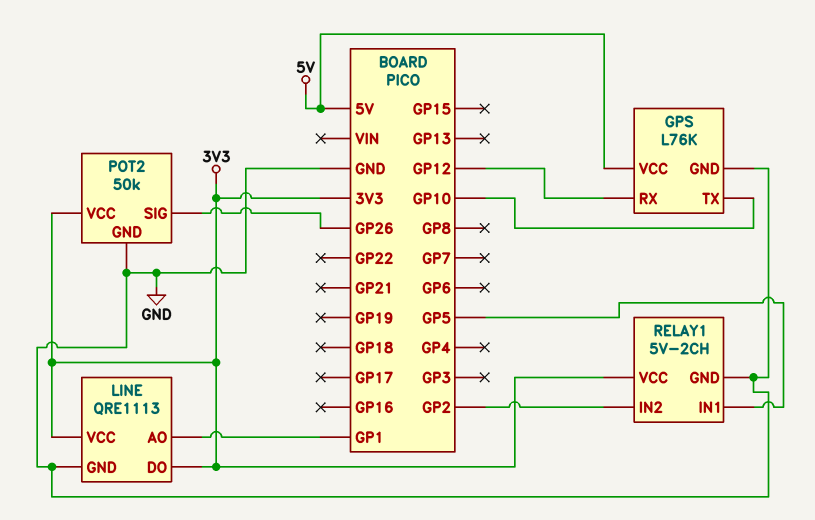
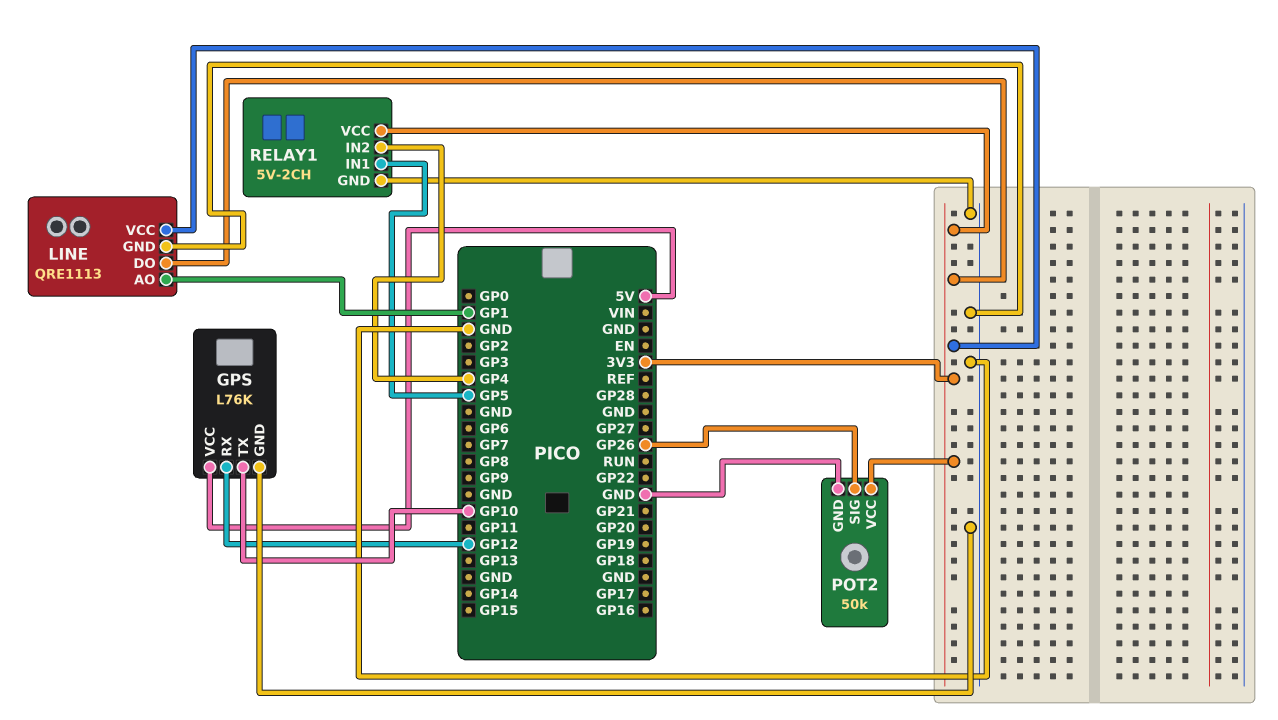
RELAY1 pin IN2: GP2 -> GP4

